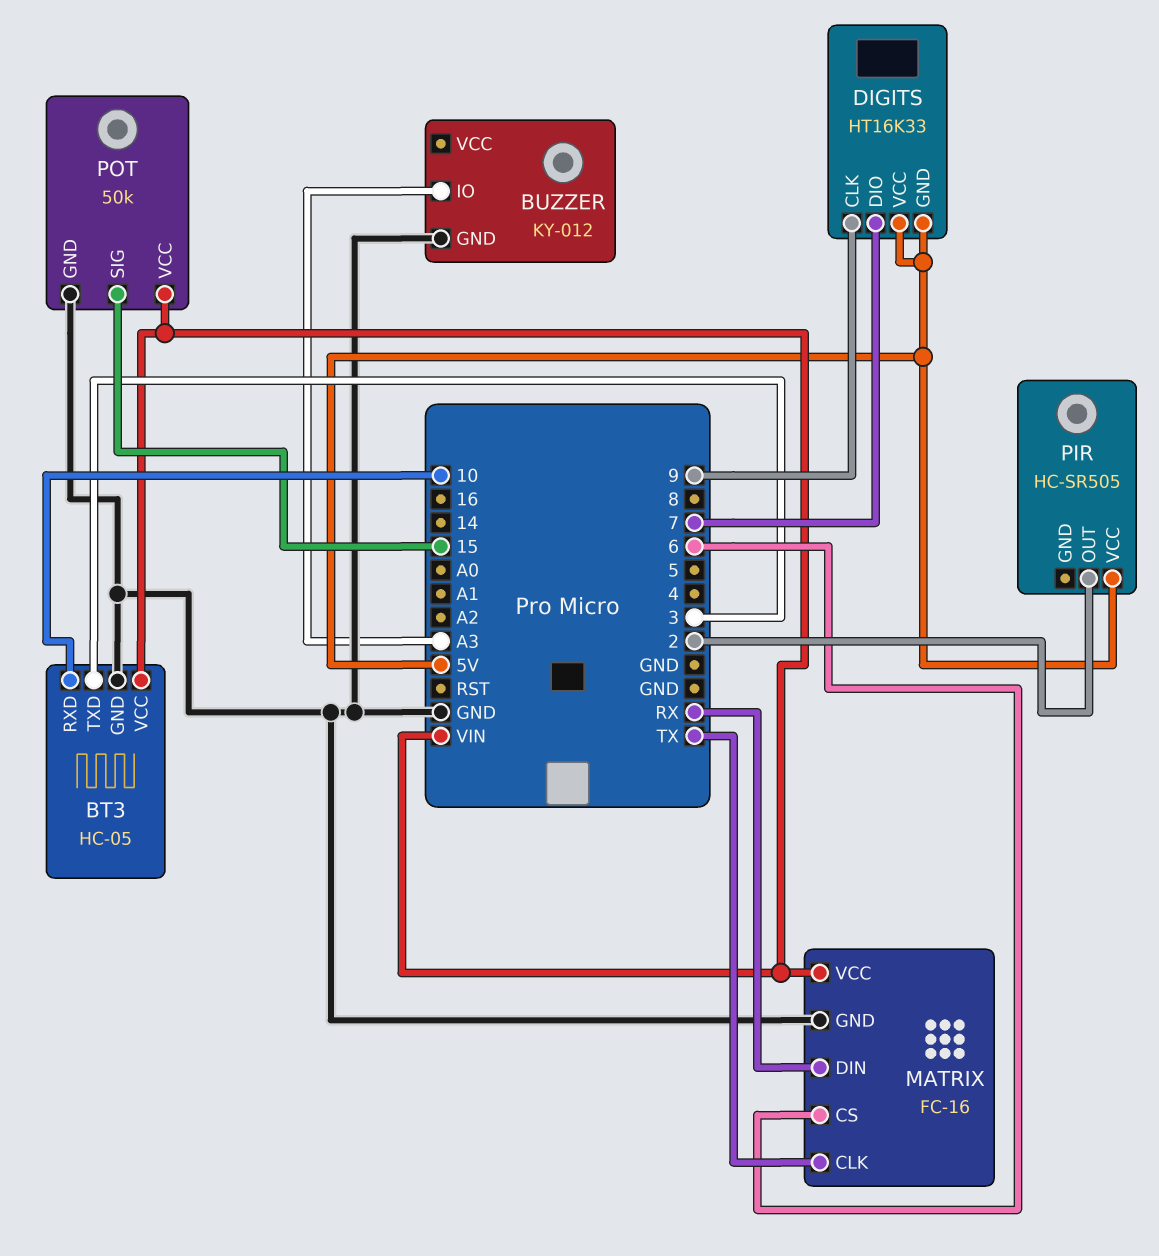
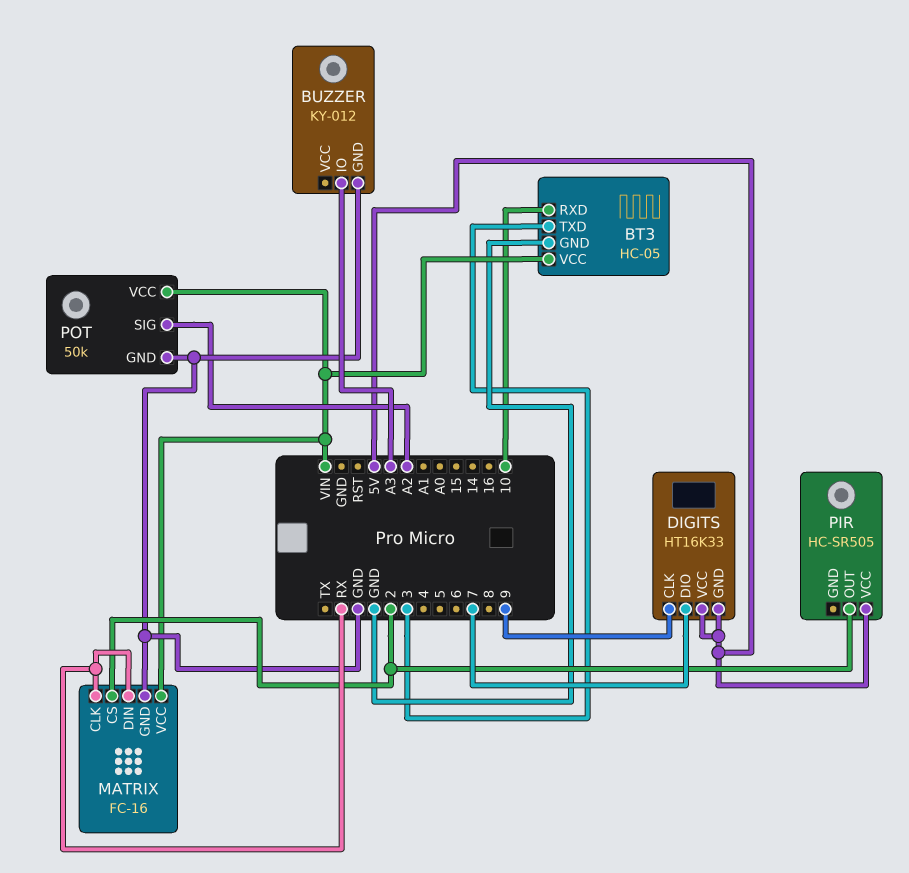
MATRIX pin CLK: TX -> RX
MATRIX pin CS: 6 -> 2
POT pin SIG: 15 -> A2

